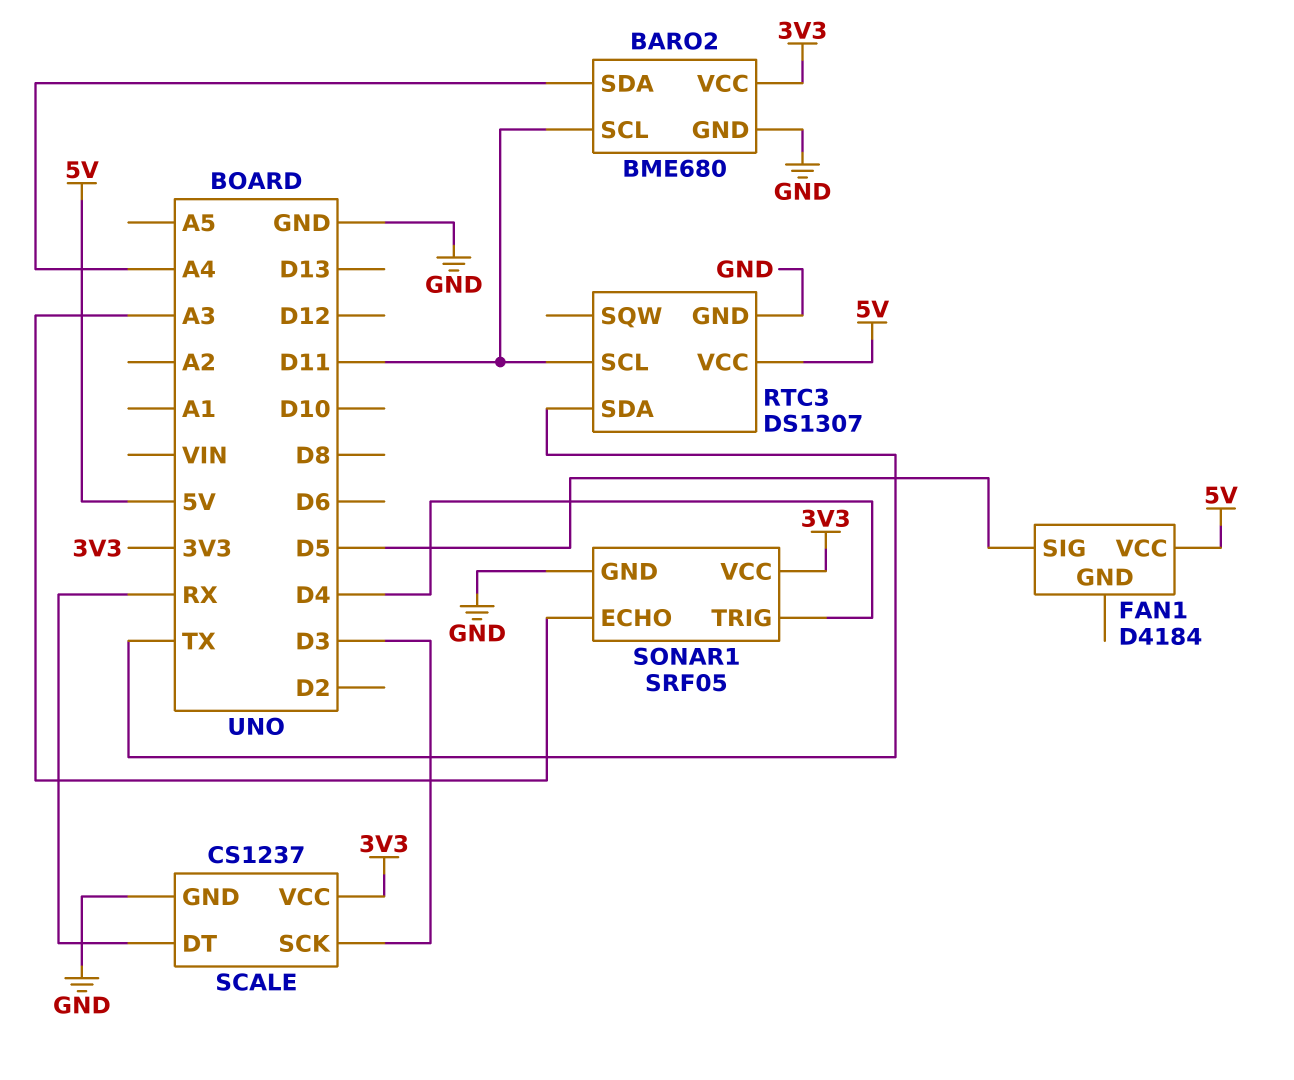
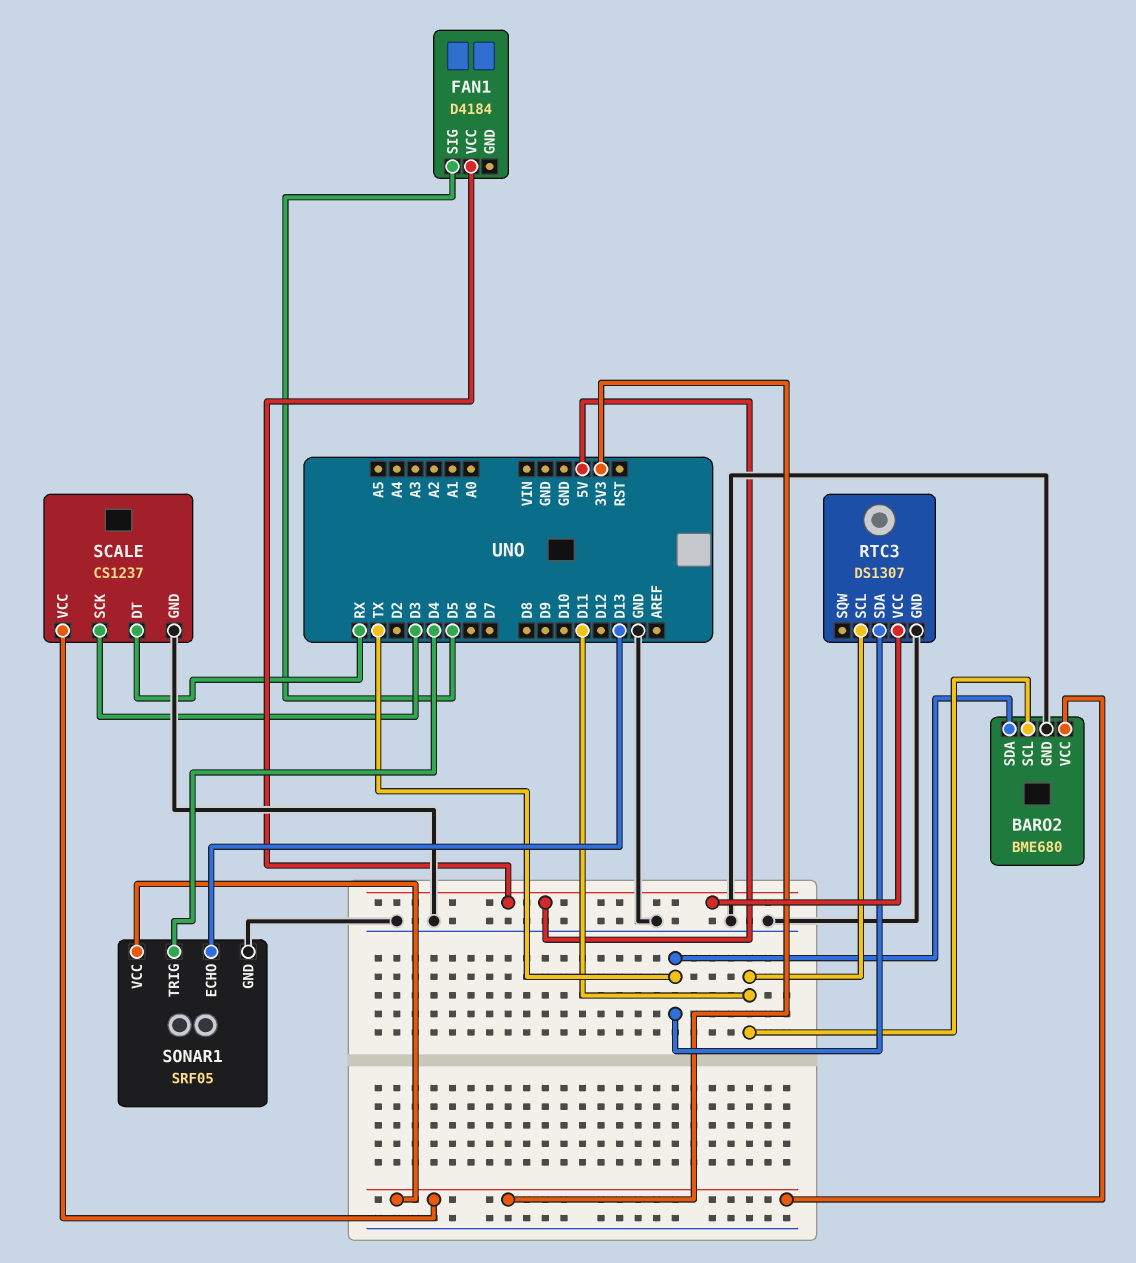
BARO2 pin SDA: A4 -> TX
SONAR1 pin ECHO: A3 -> D13

